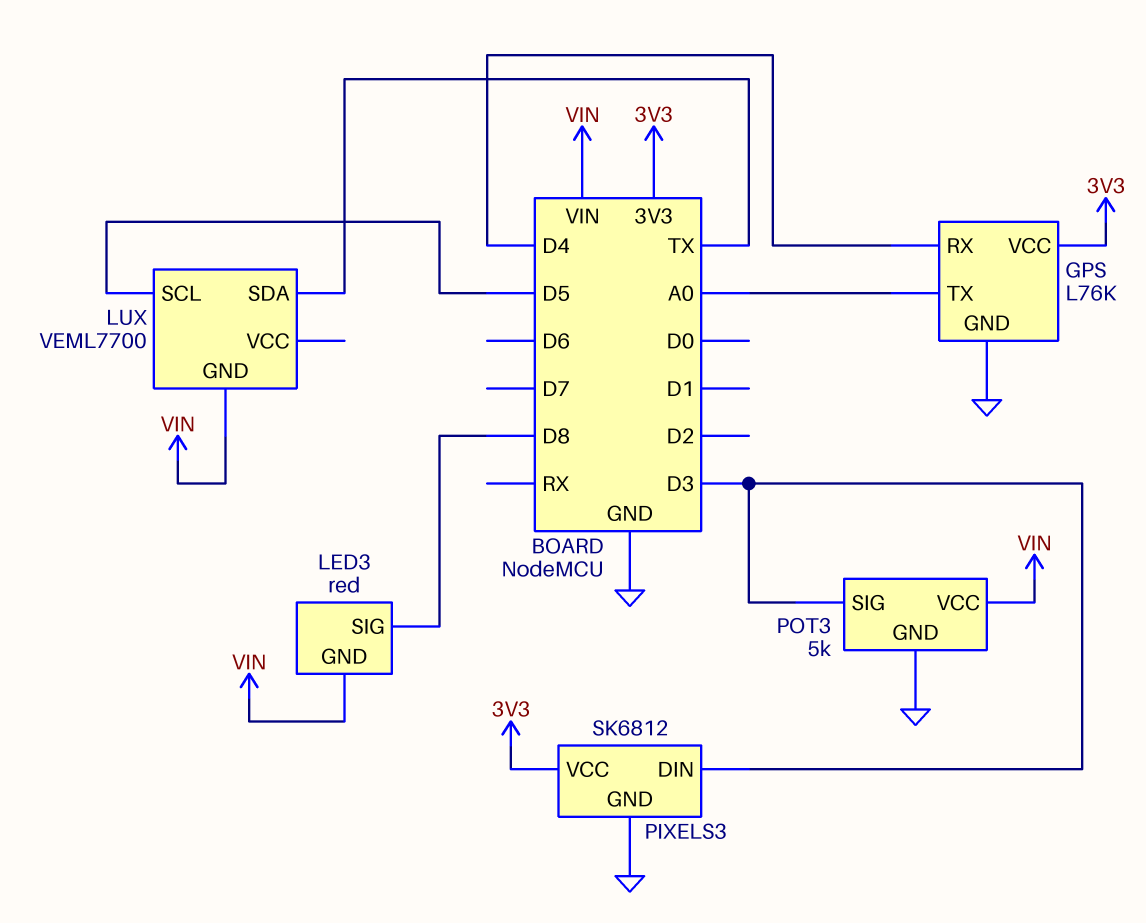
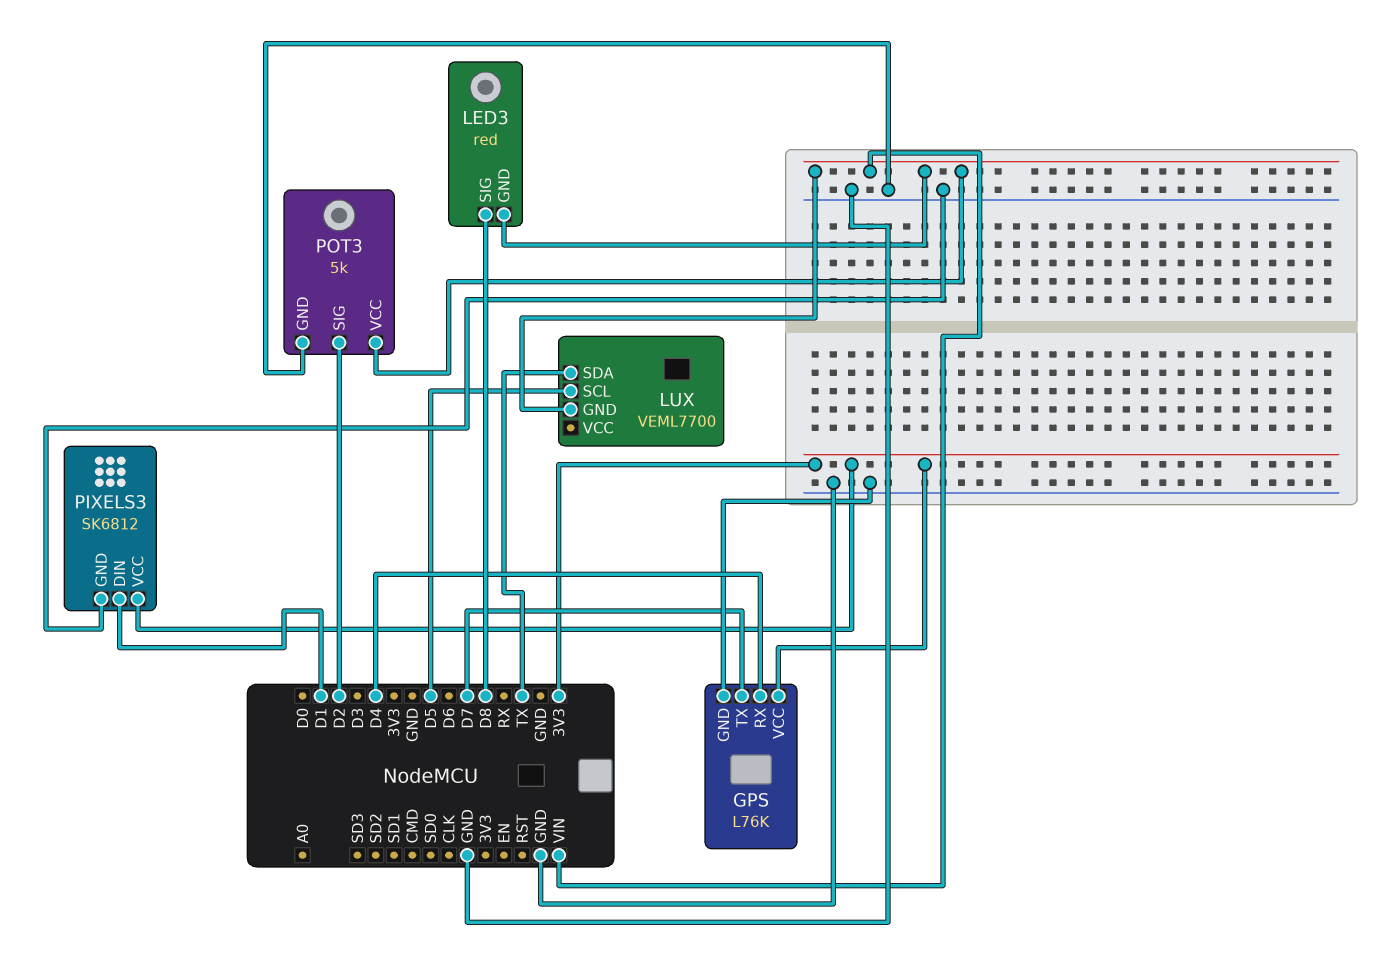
GPS pin TX: A0 -> D7
PIXELS3 pin DIN: D3 -> D1
POT3 pin SIG: D3 -> D2

